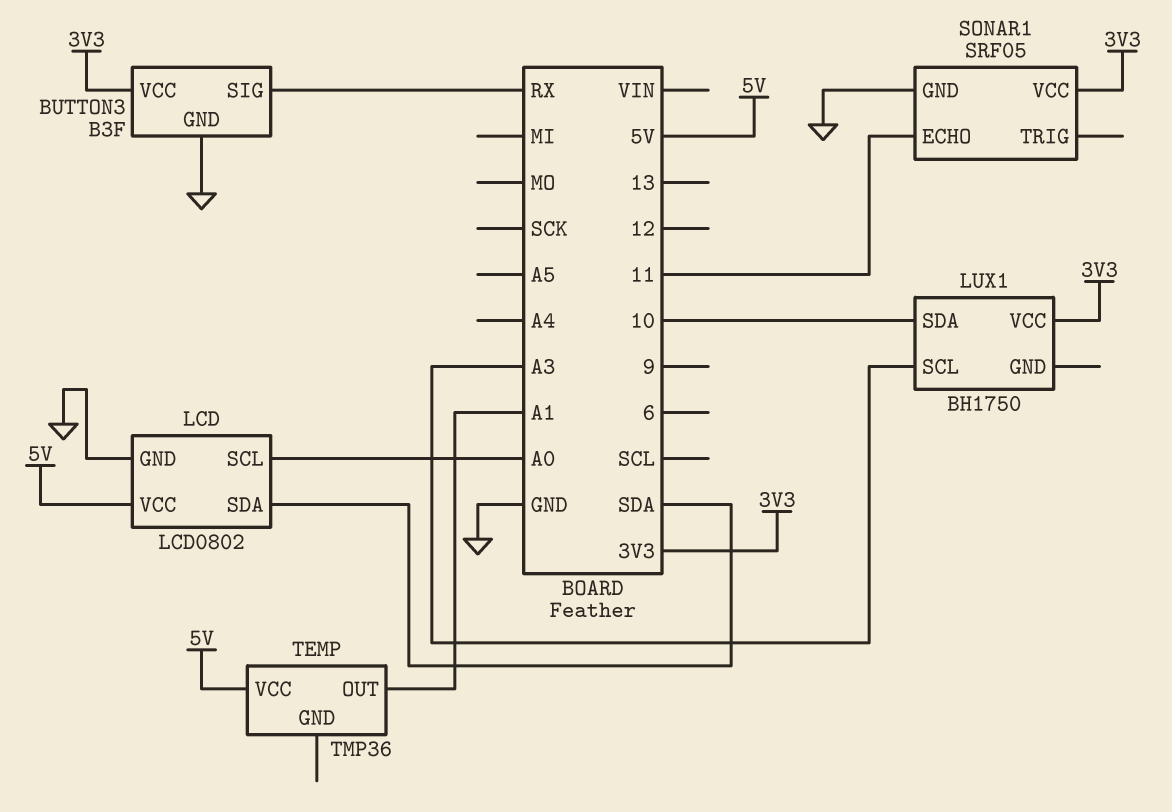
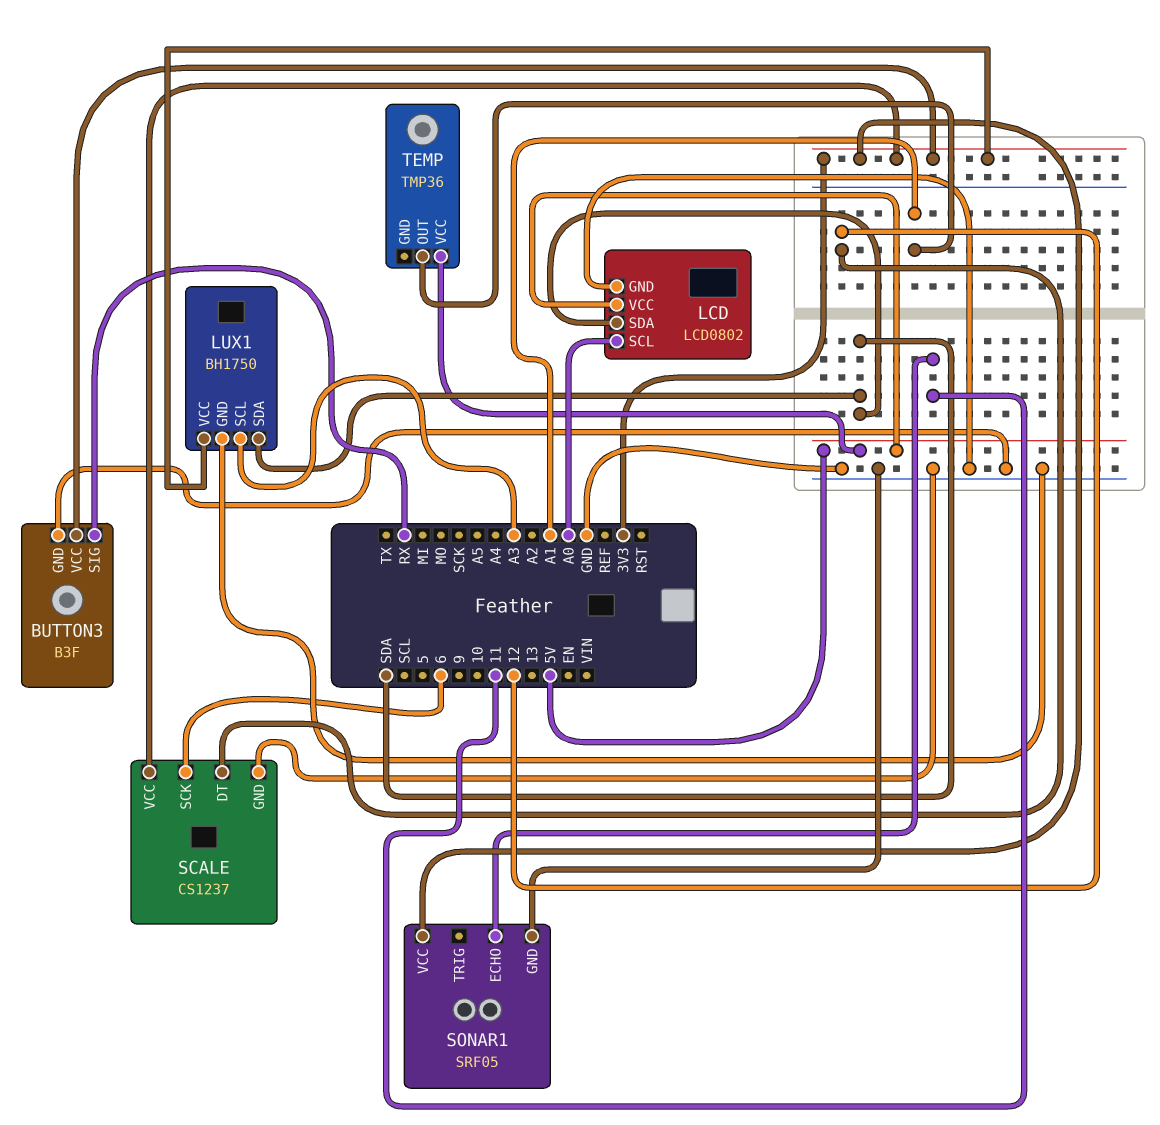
LUX1 pin GND: none -> GND
LUX1 pin SDA: 10 -> SDA
SCALE: none -> CS1237
SCALE pin DT: none -> 12
SCALE pin GND: none -> GND
SCALE pin SCK: none -> 6
SCALE pin VCC: none -> 3V3

